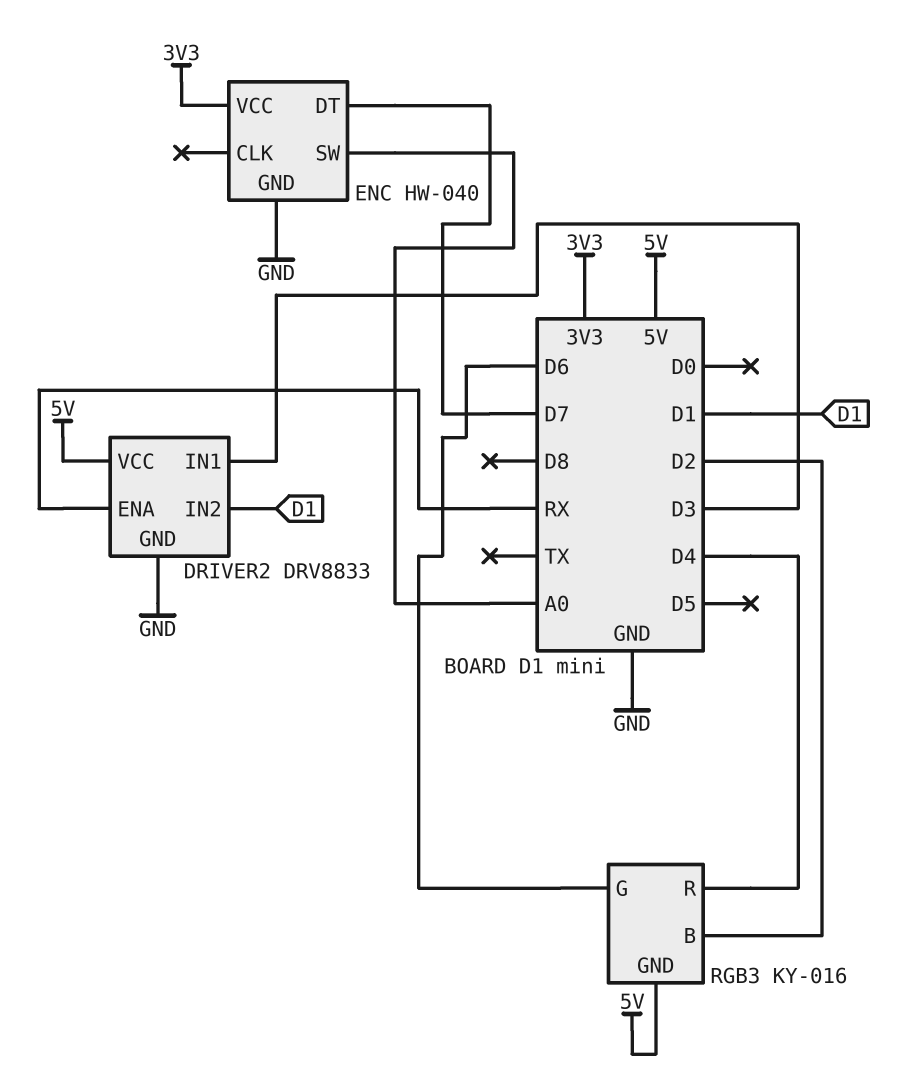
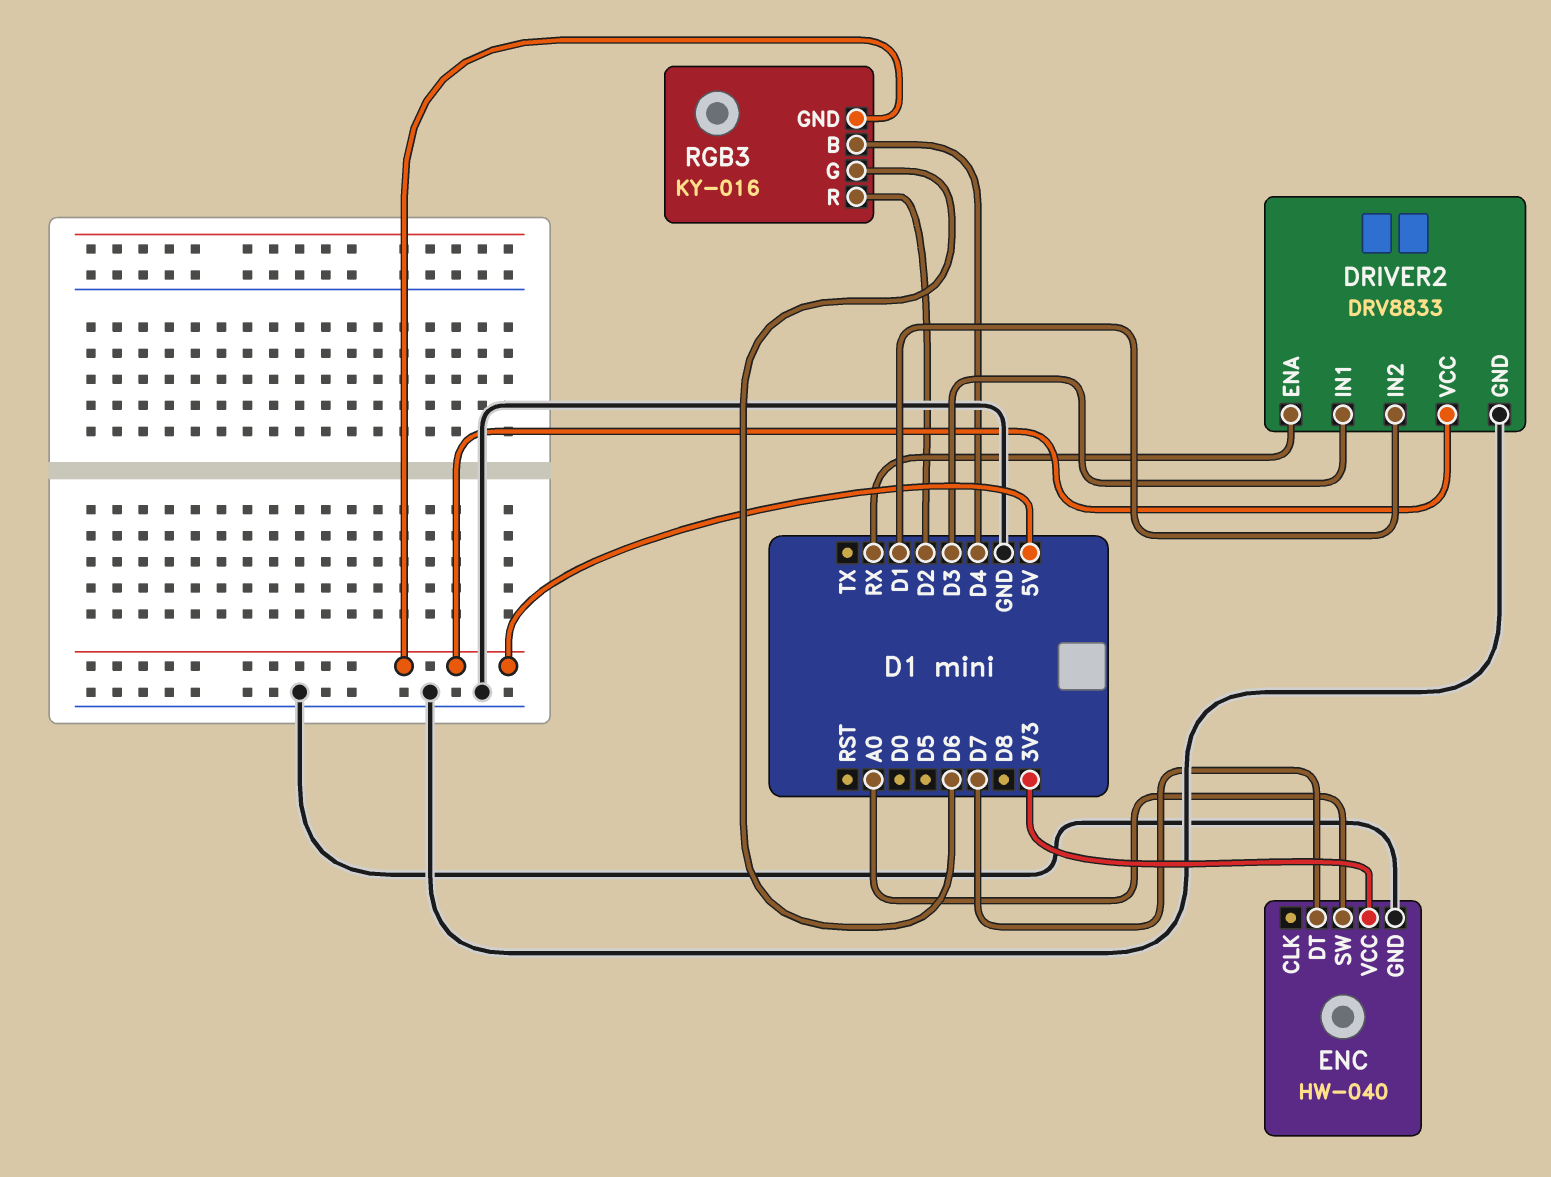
RGB3 pin B: D2 -> D4
RGB3 pin R: D4 -> D2

